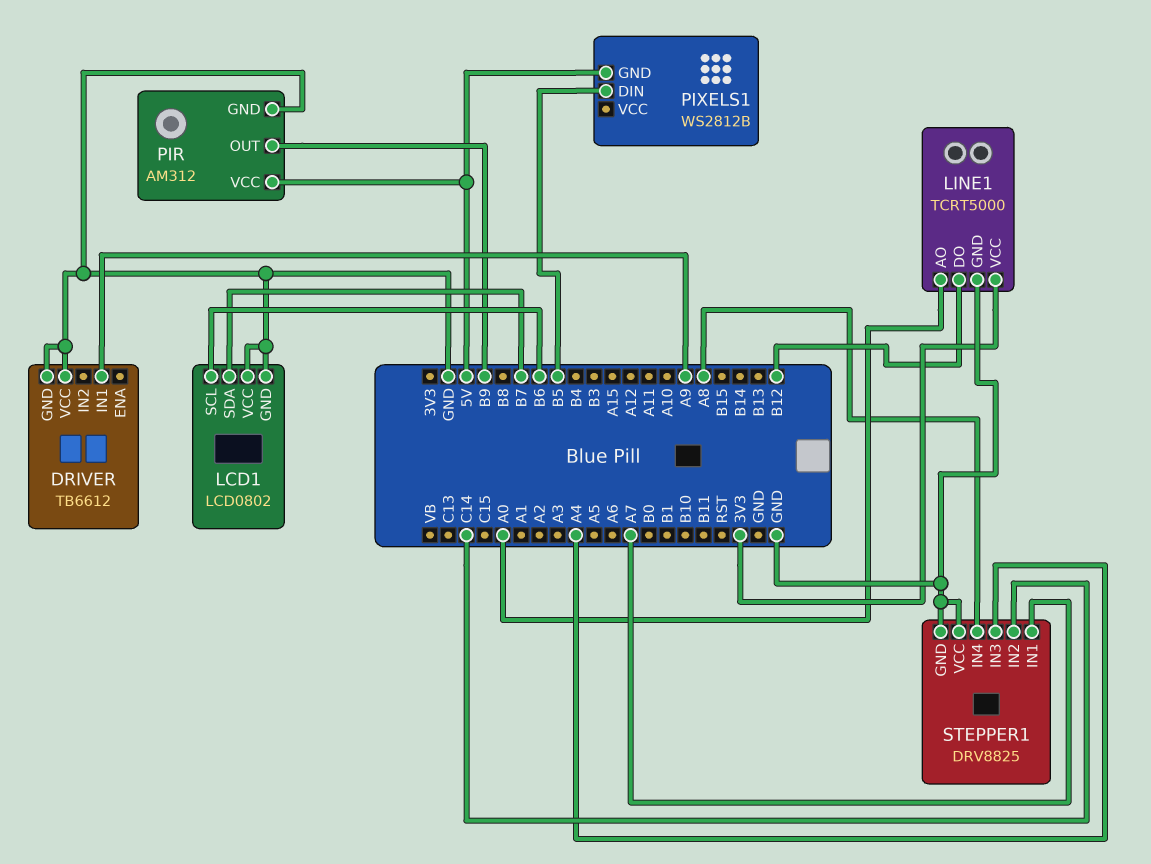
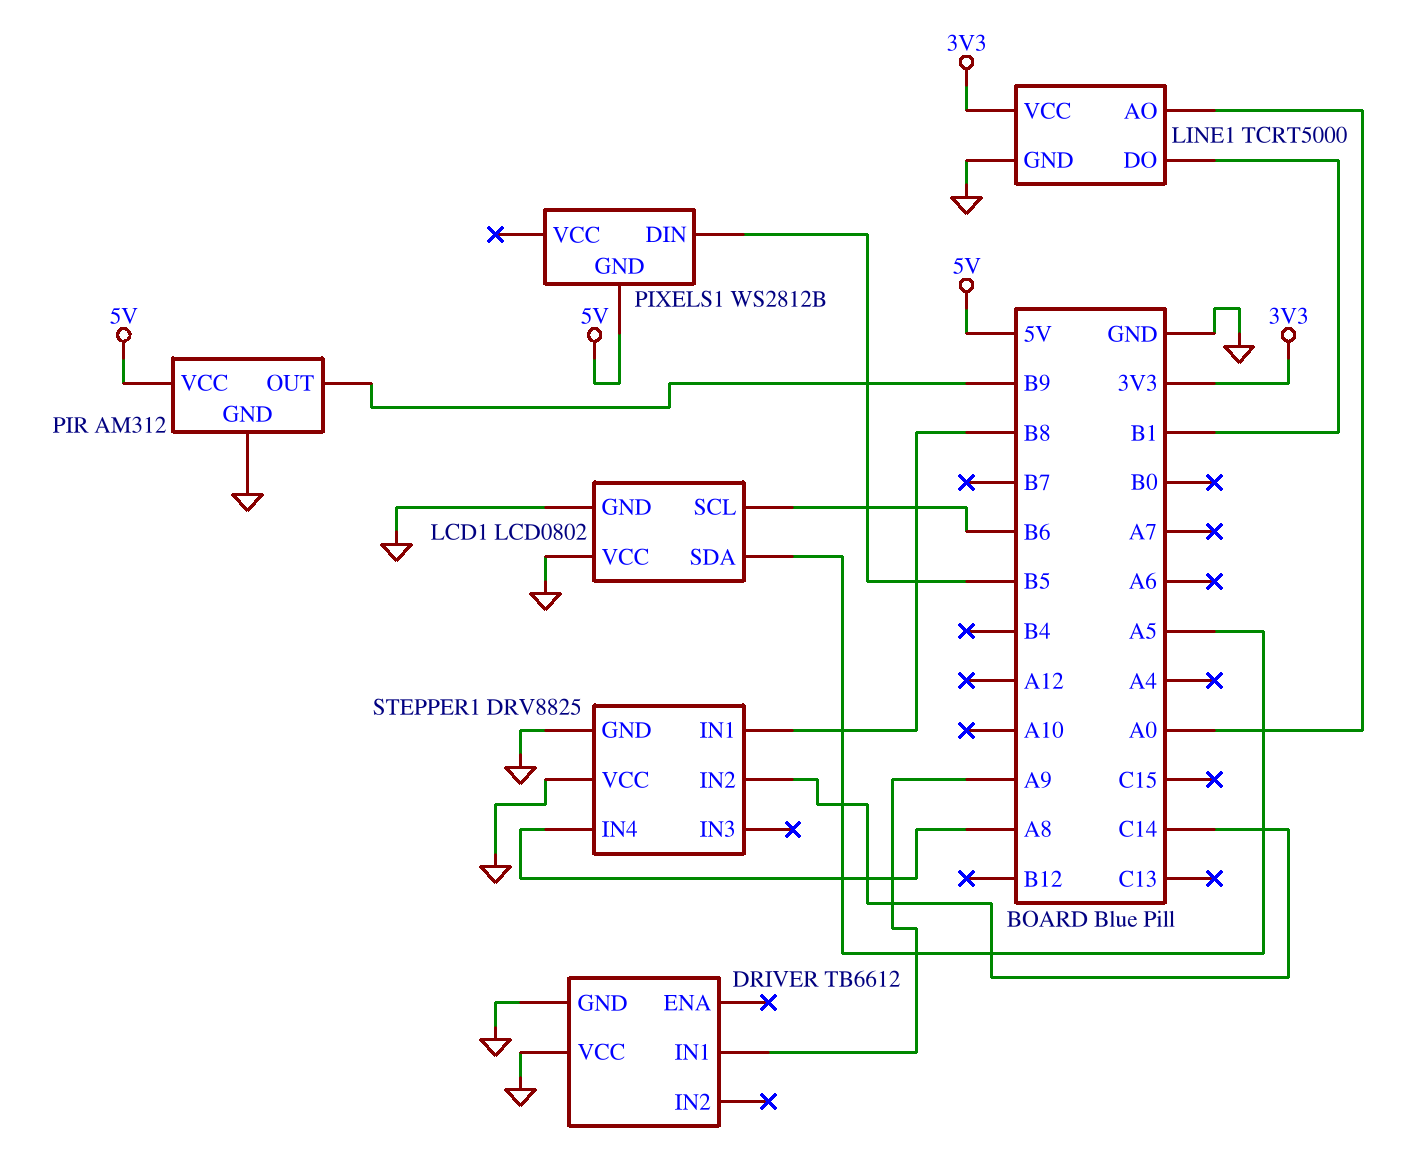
LCD1 pin SDA: B7 -> A5
LINE1 pin DO: B12 -> B1
STEPPER1 pin IN1: A7 -> B8
STEPPER1 pin IN3: A4 -> none

